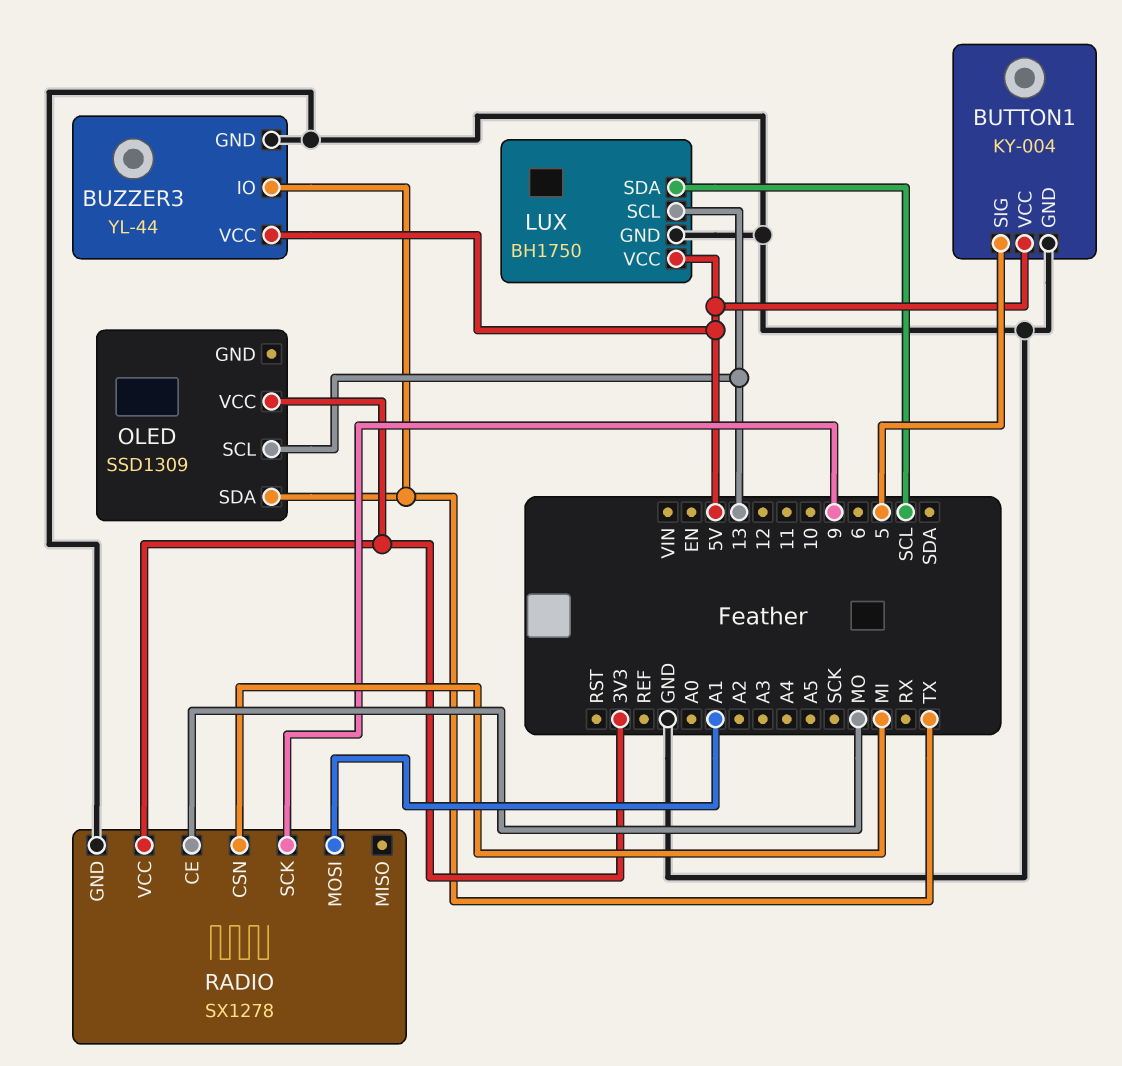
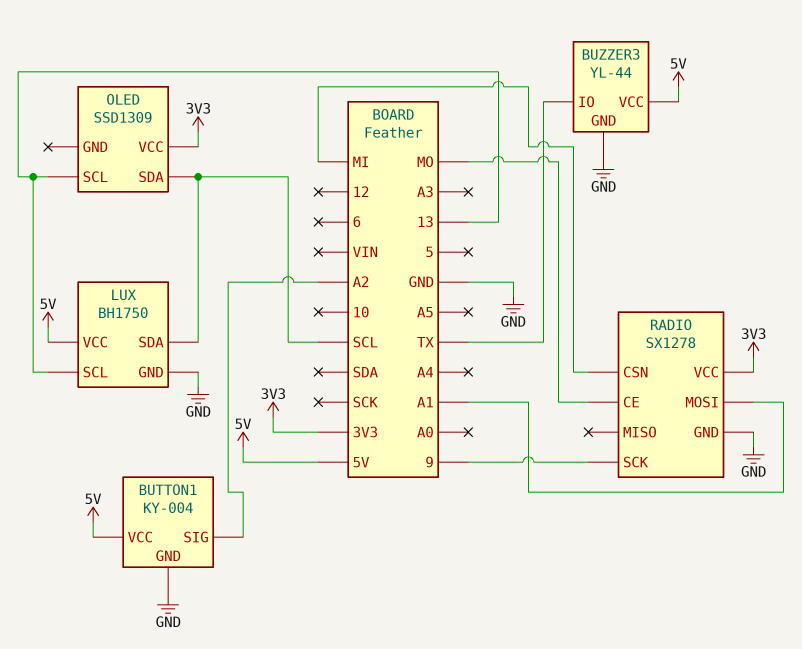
BUTTON1 pin SIG: 5 -> A2
OLED pin SDA: TX -> SCL

